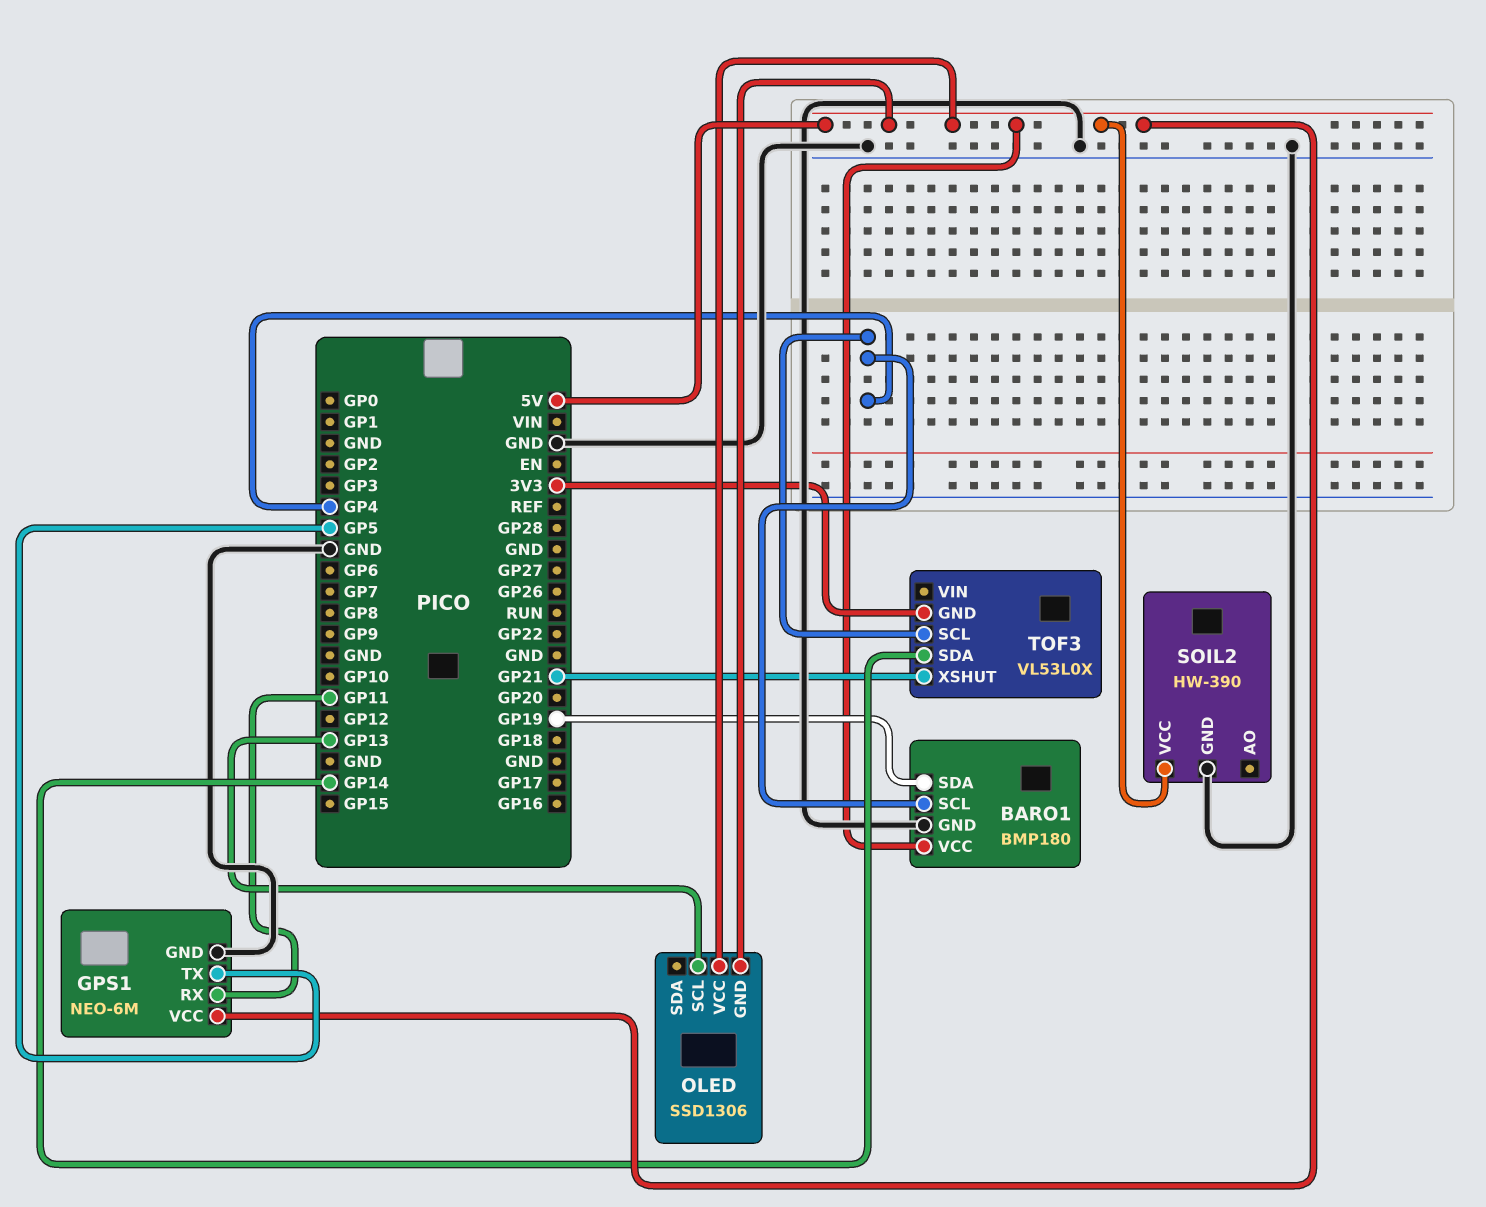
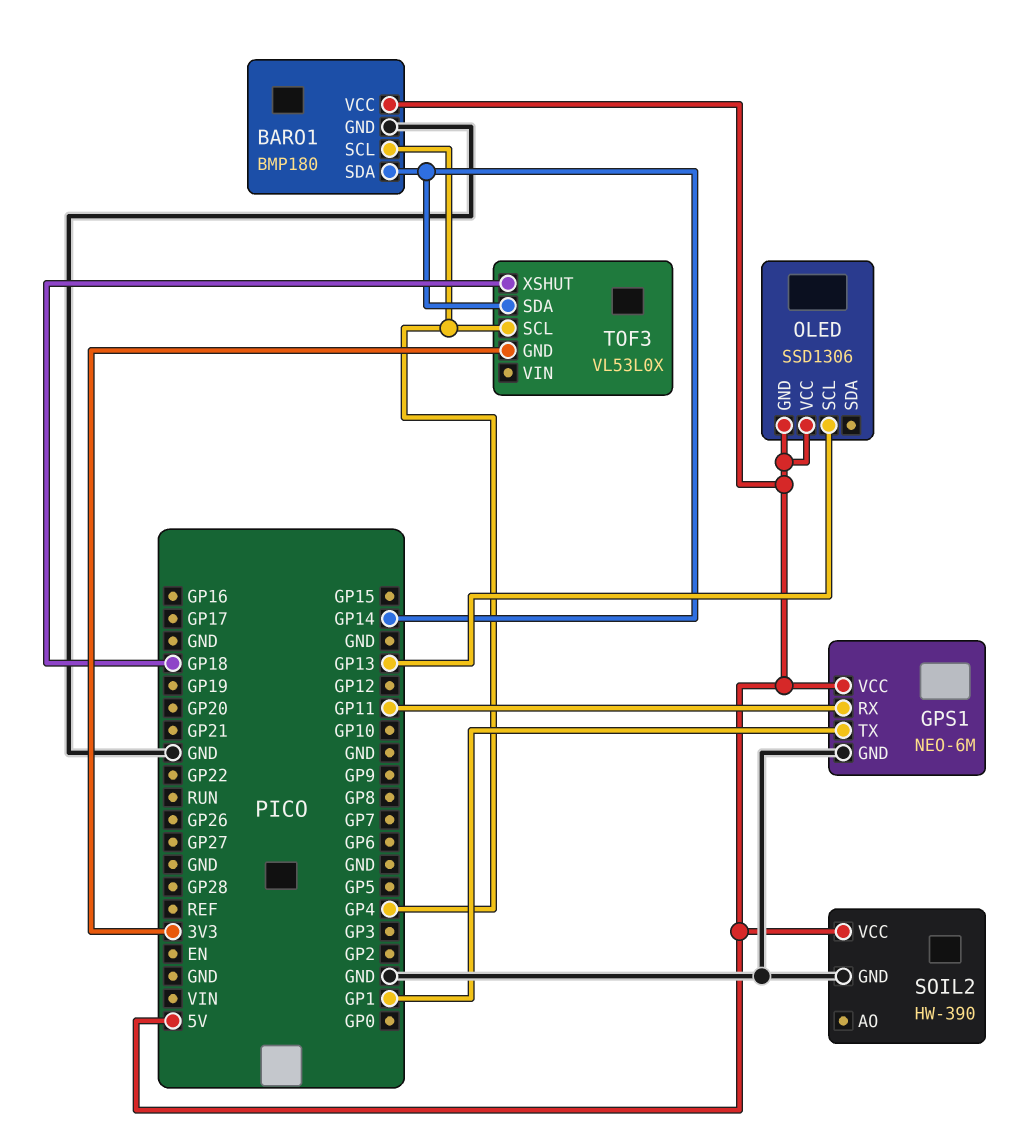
BARO1 pin SDA: GP19 -> GP14
GPS1 pin TX: GP5 -> GP1
TOF3 pin XSHUT: GP21 -> GP18

